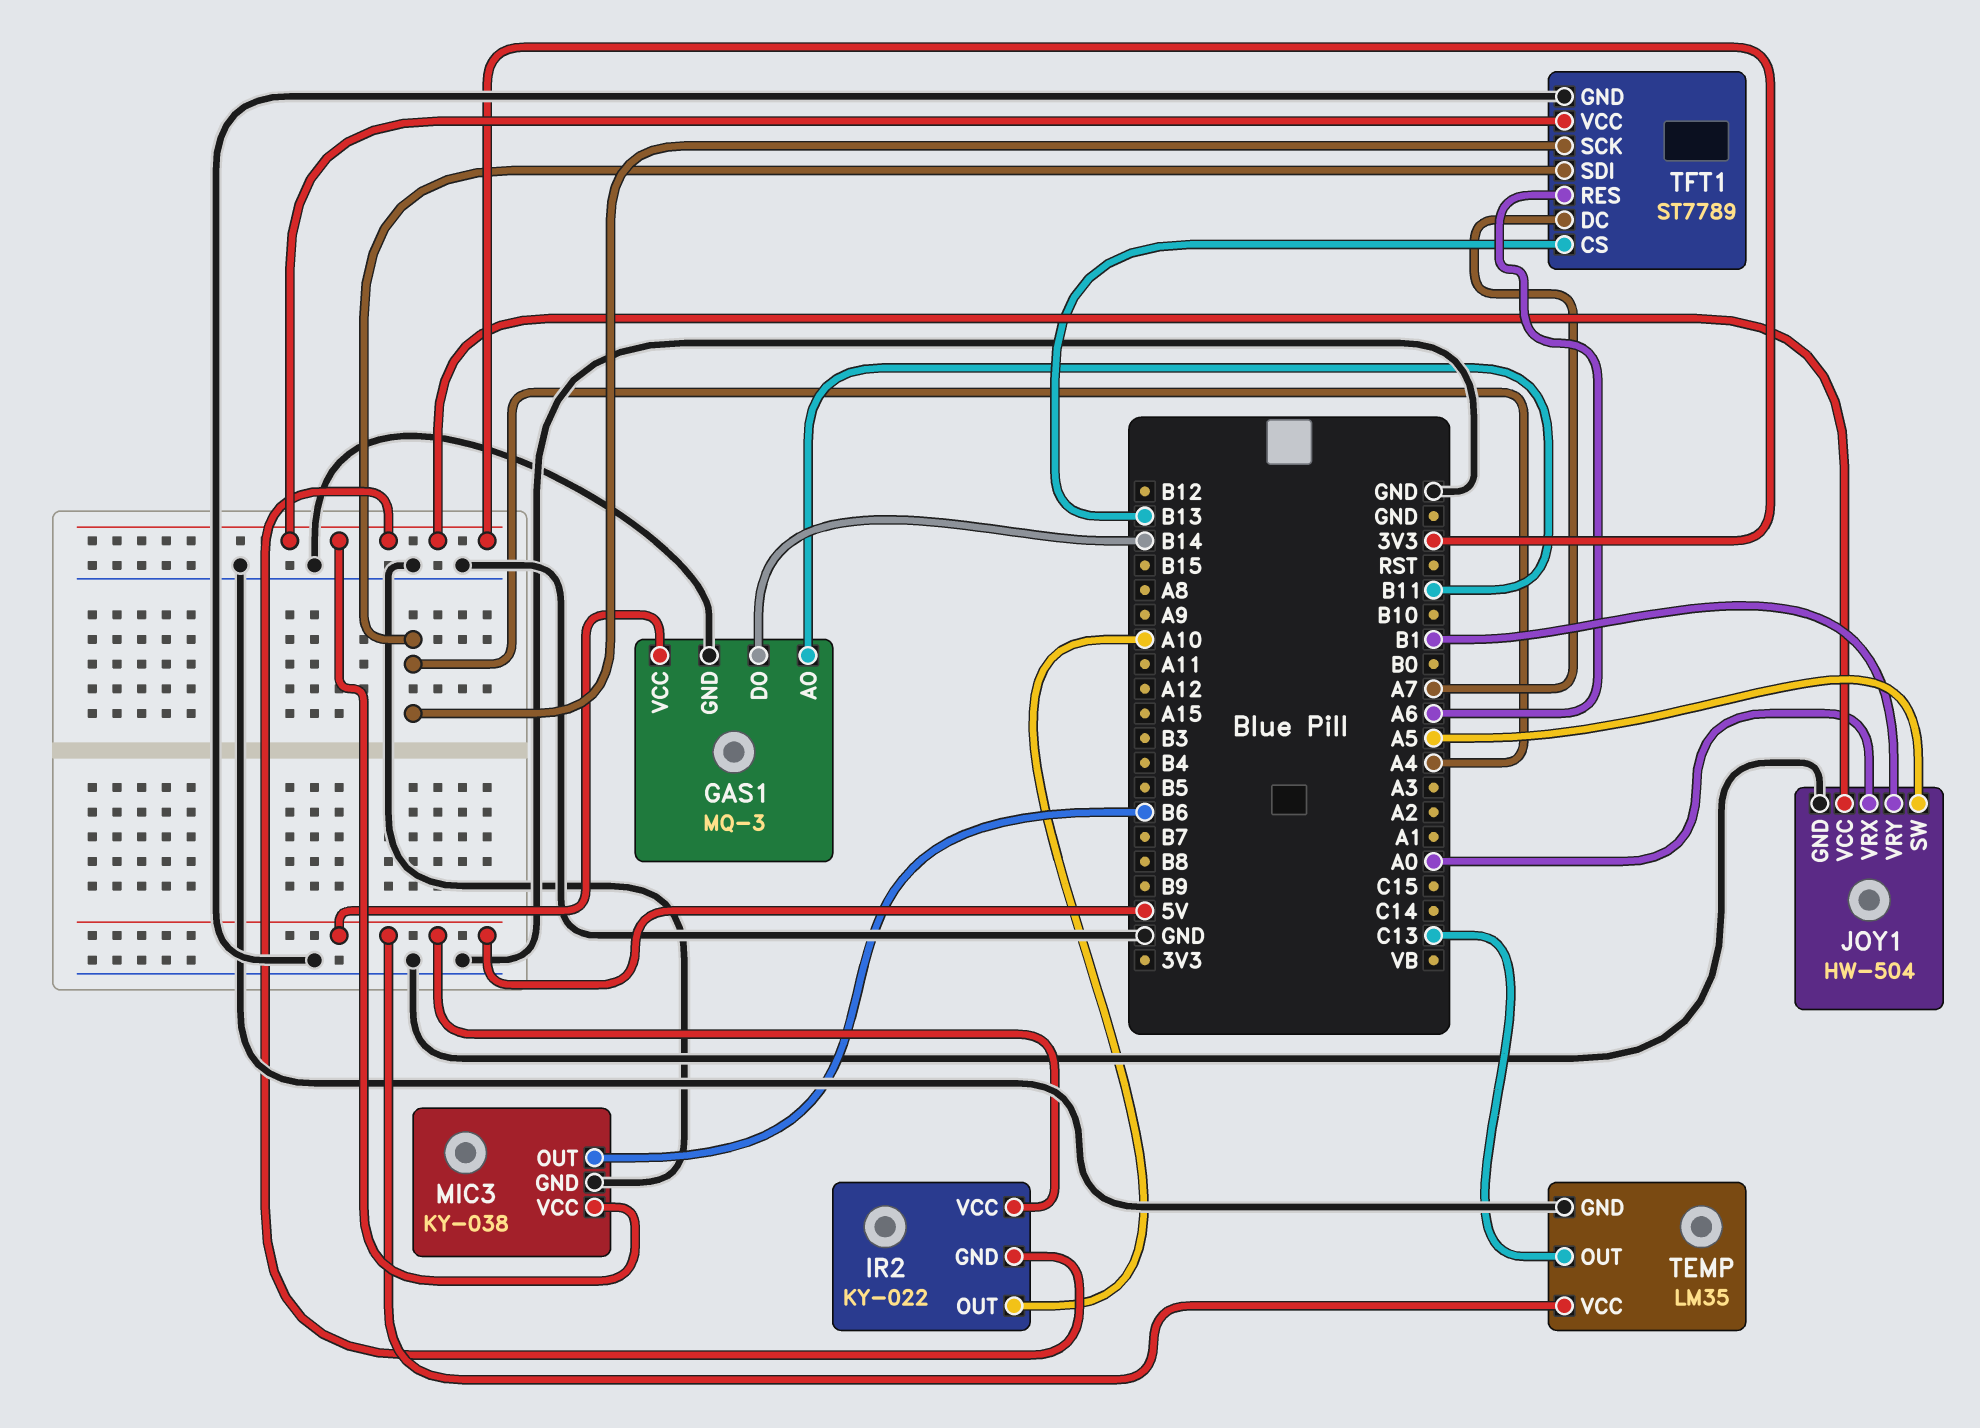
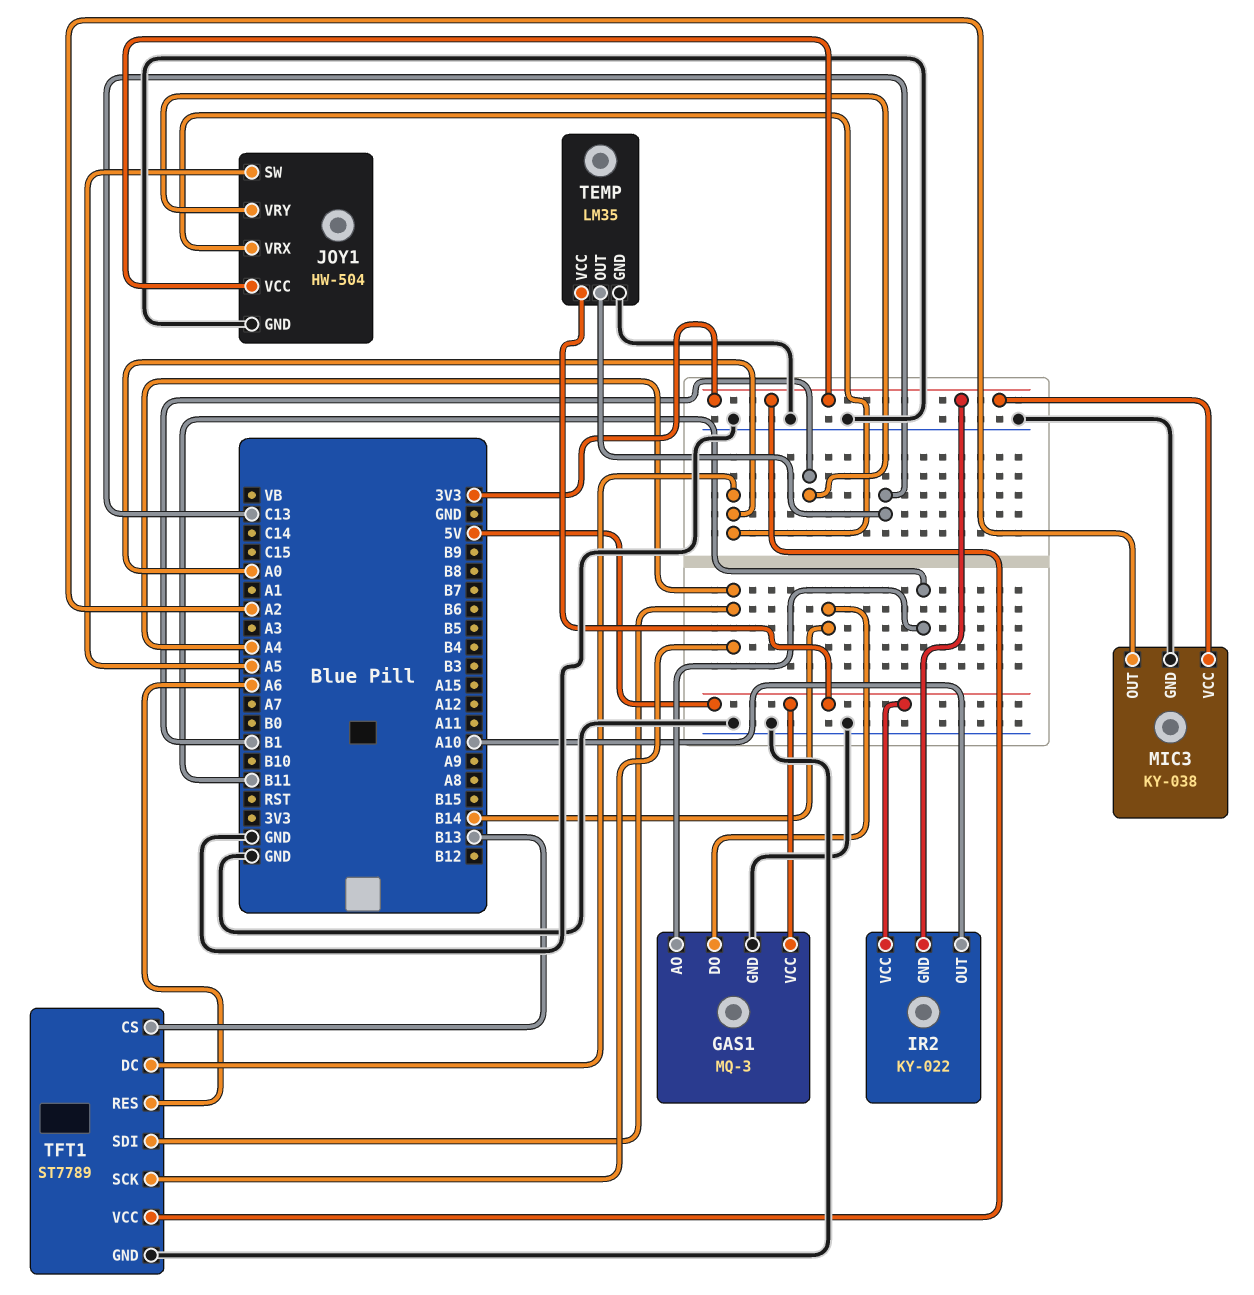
MIC3 pin OUT: B6 -> A2
TFT1 pin DC: A7 -> A0

